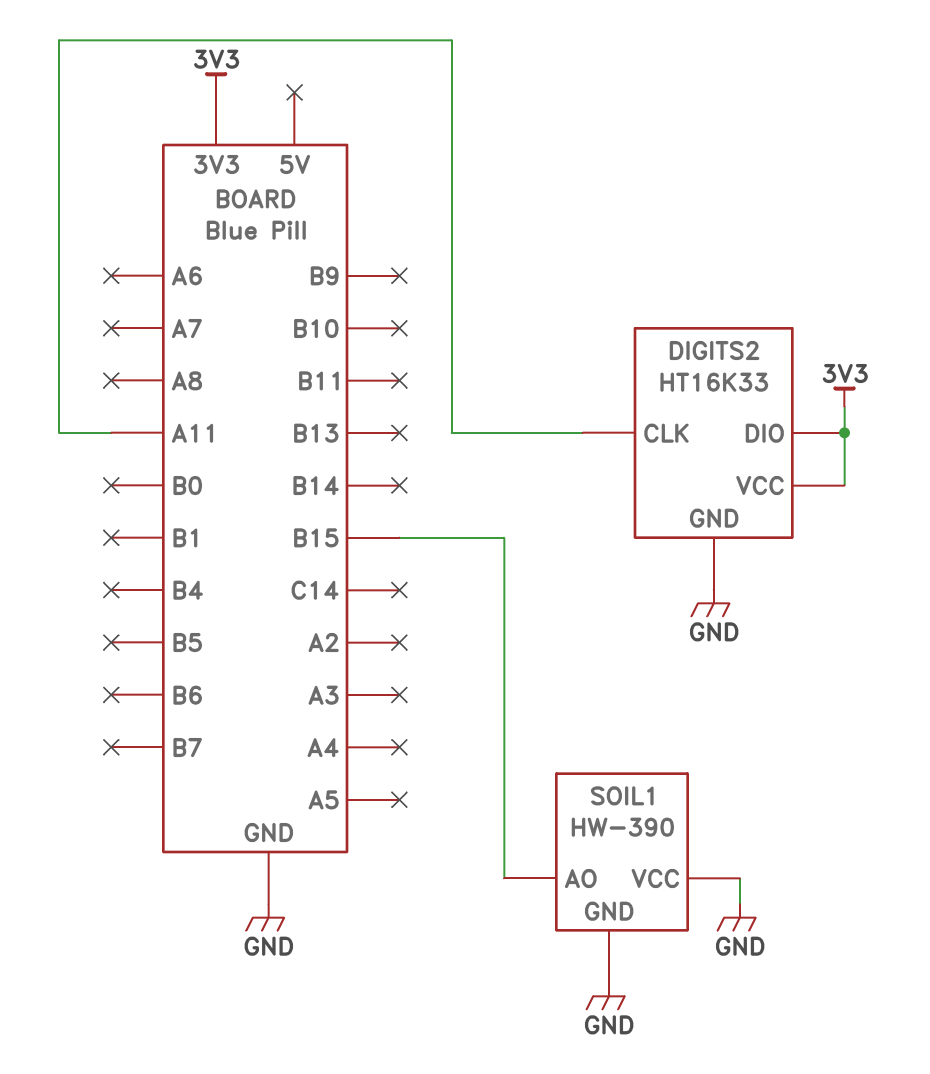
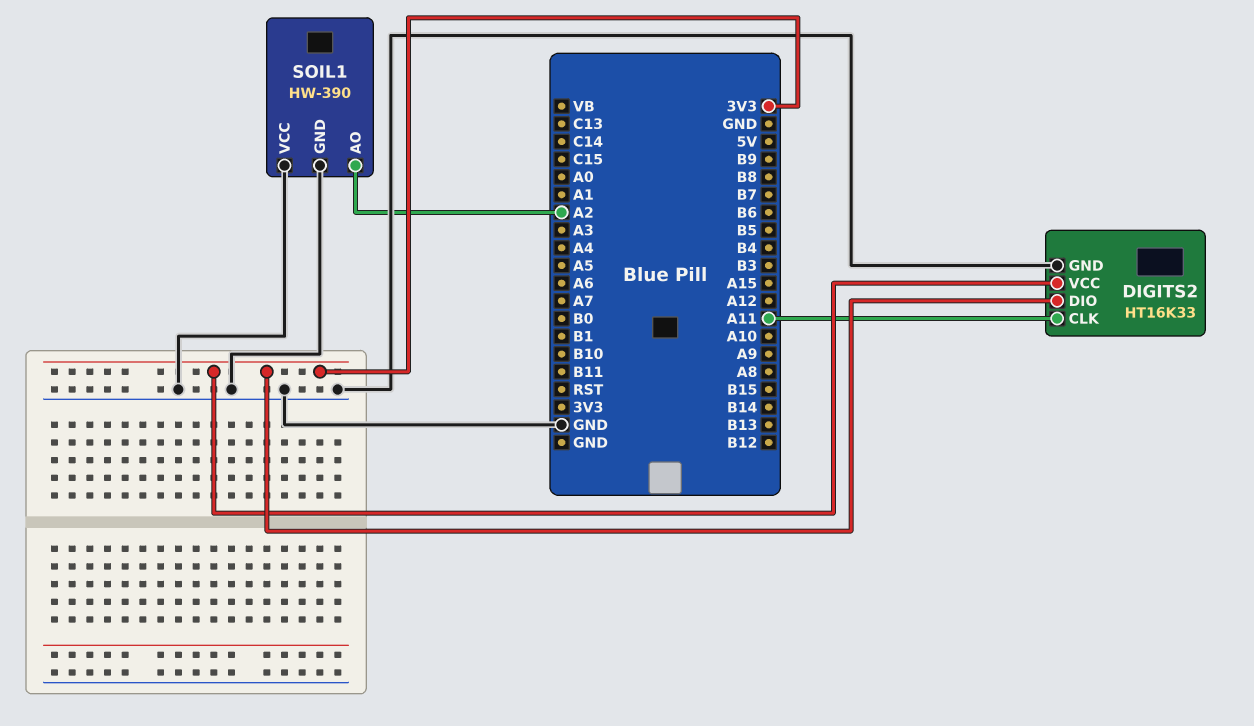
SOIL1 pin AO: B15 -> A2

